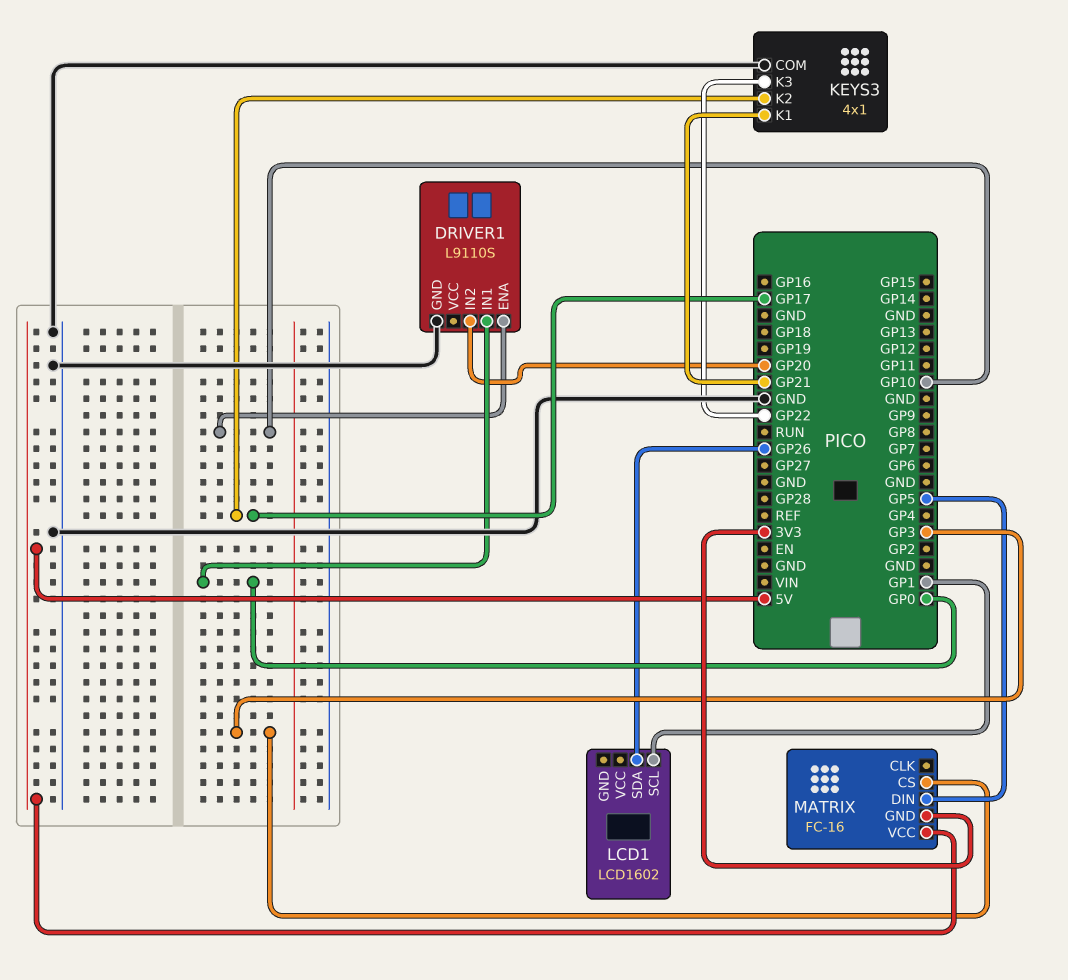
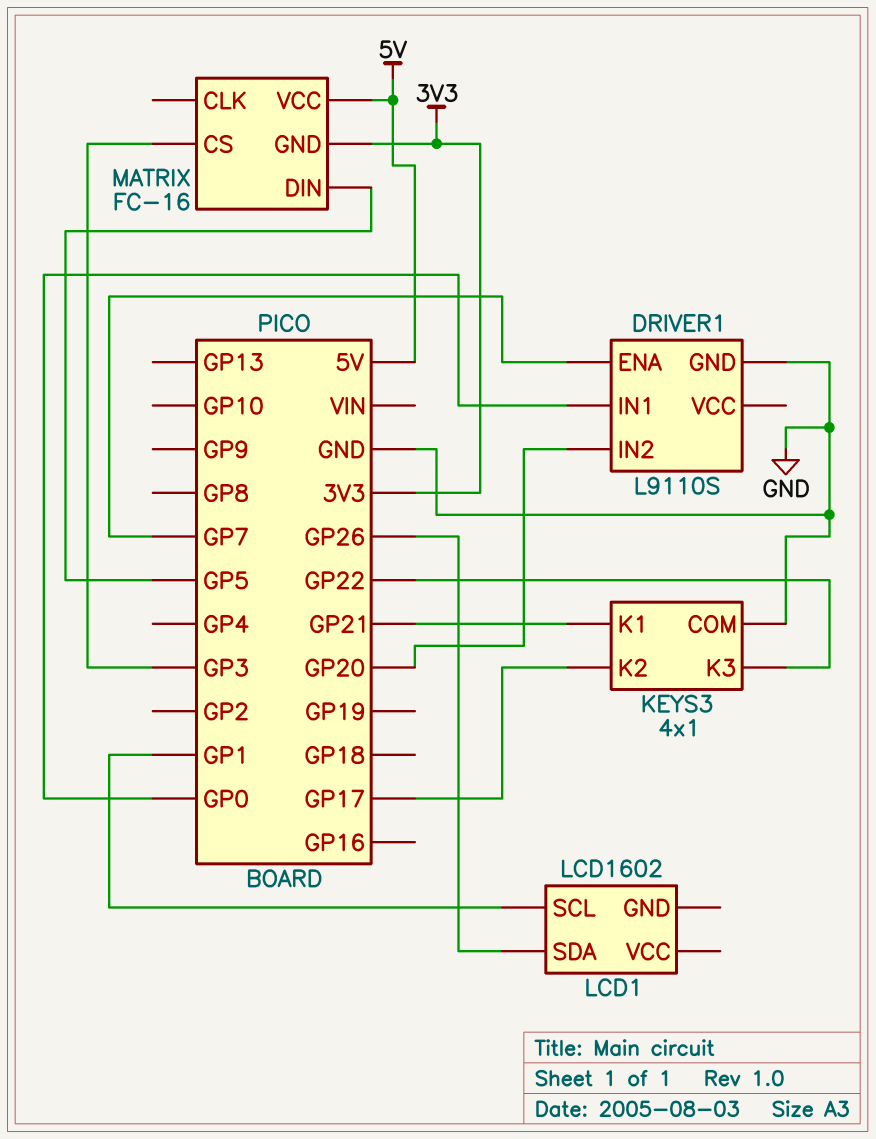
DRIVER1 pin ENA: GP10 -> GP7

